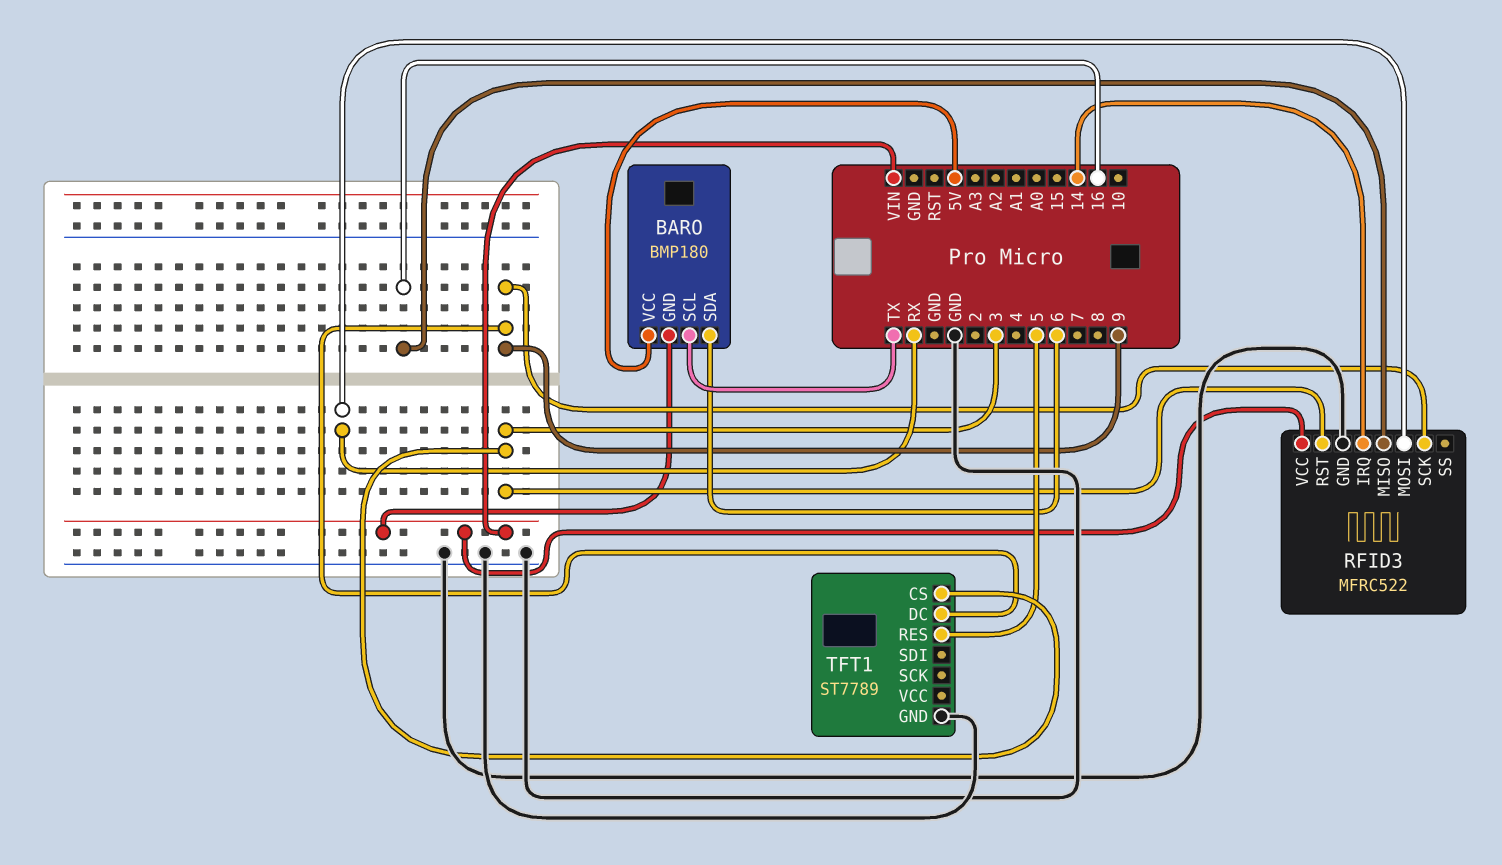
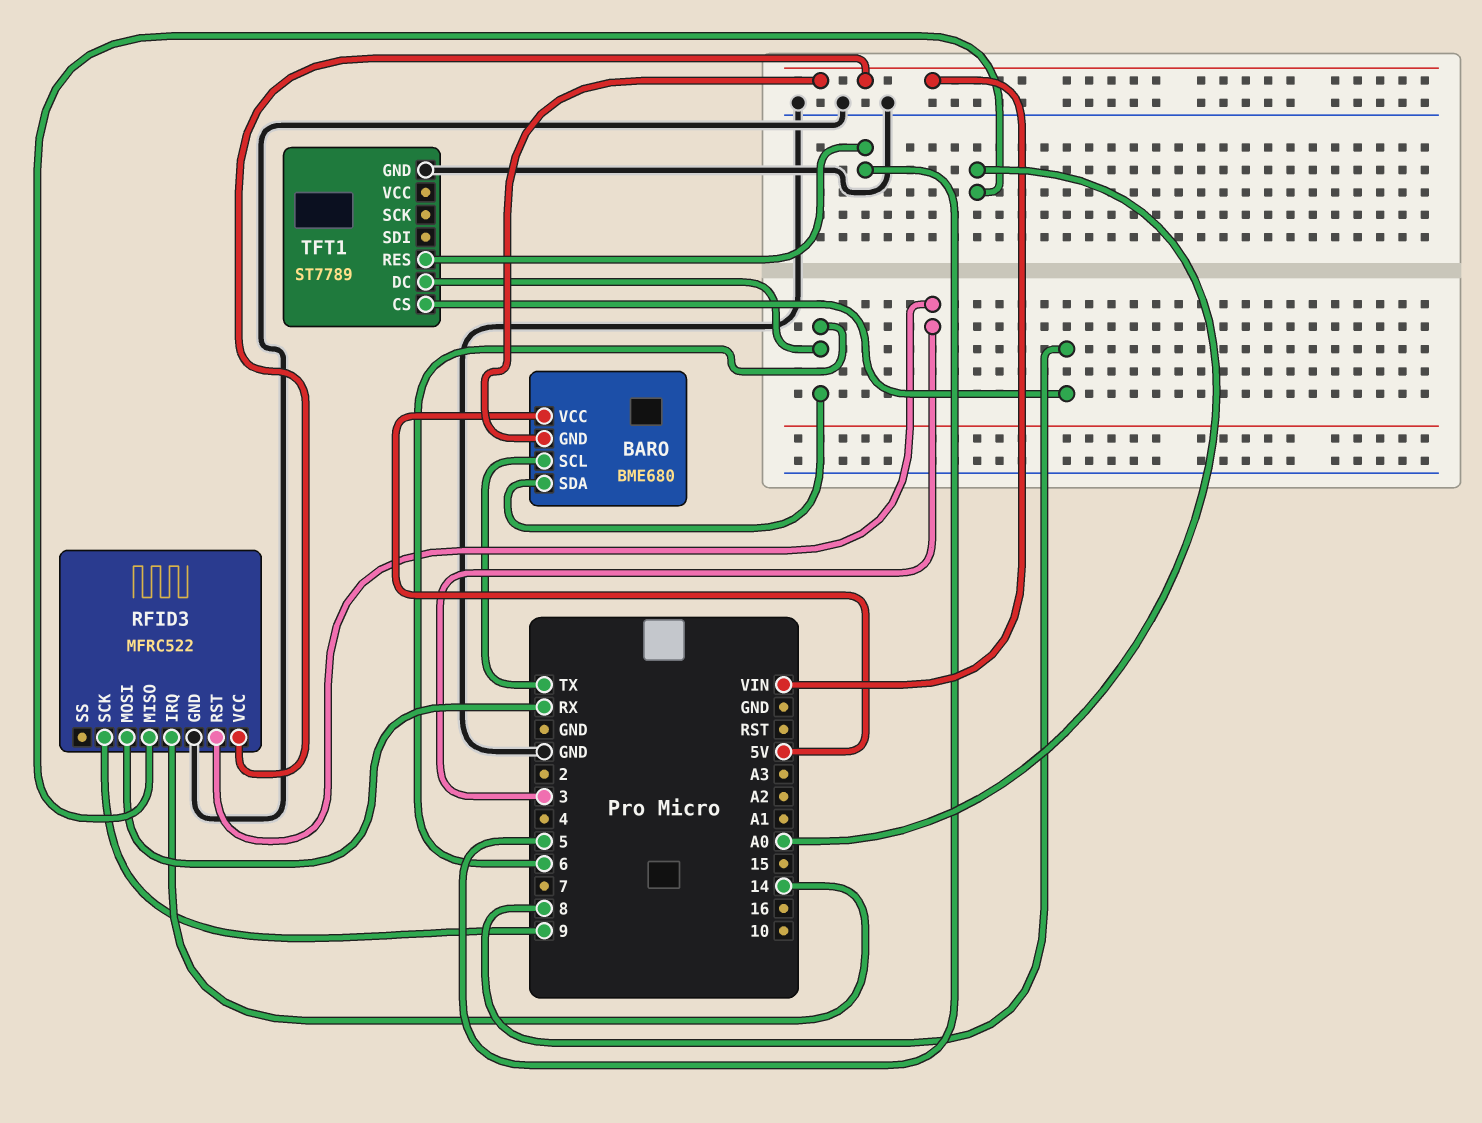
BARO: BMP180 -> BME680
RFID3 pin MISO: 16 -> A0
TFT1 pin CS: 3 -> 8
TFT1 pin DC: 9 -> 6

